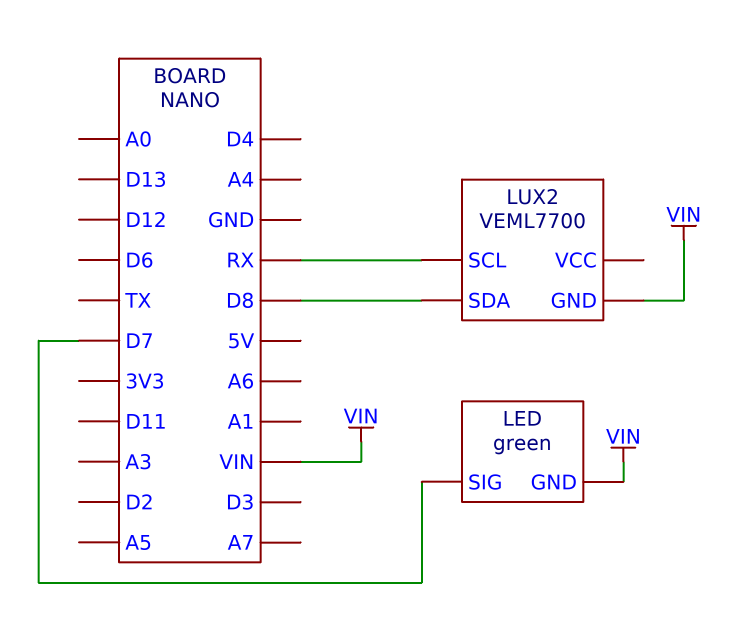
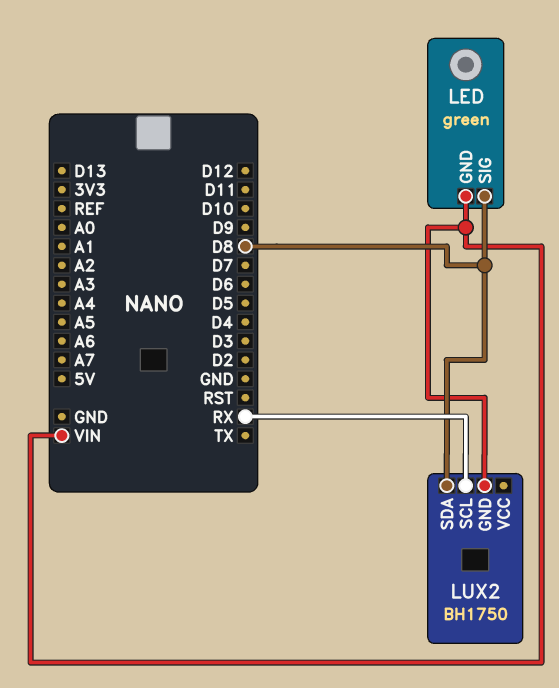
LED pin SIG: D7 -> D8
LUX2: VEML7700 -> BH1750

